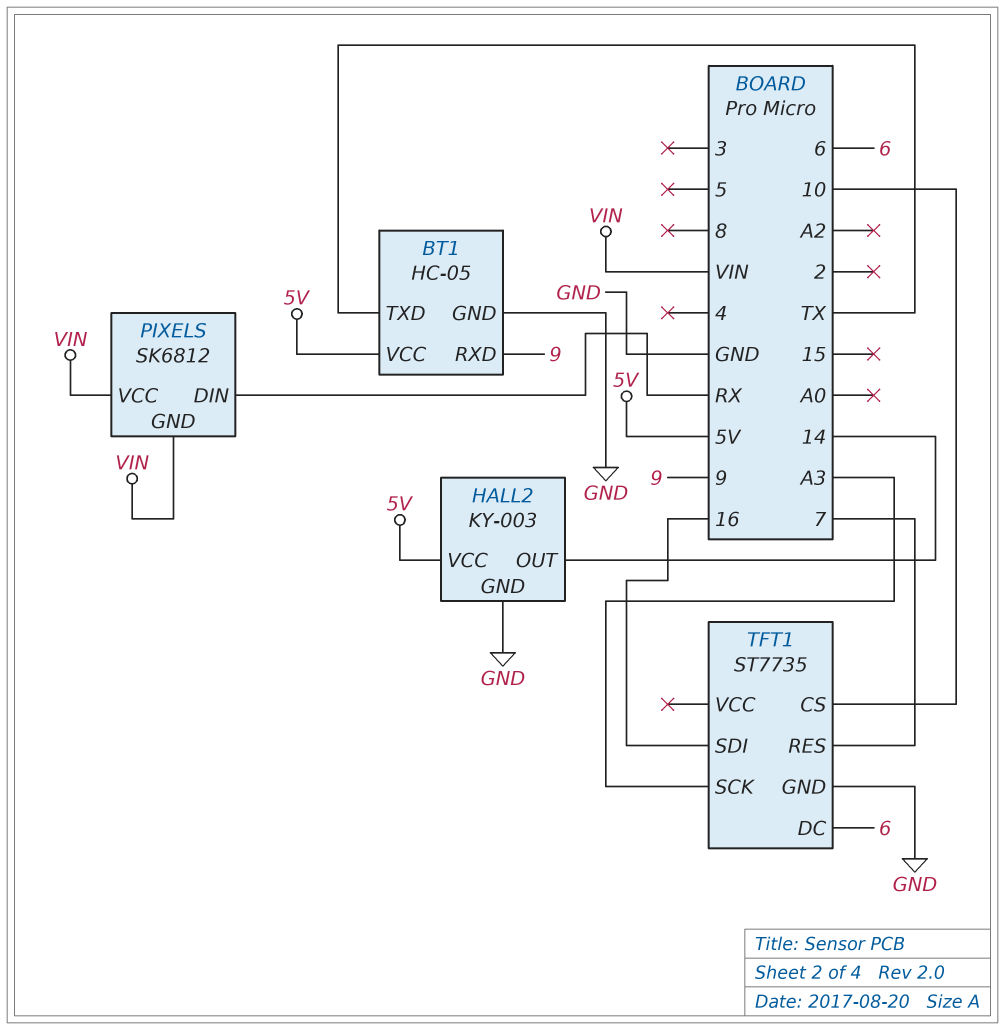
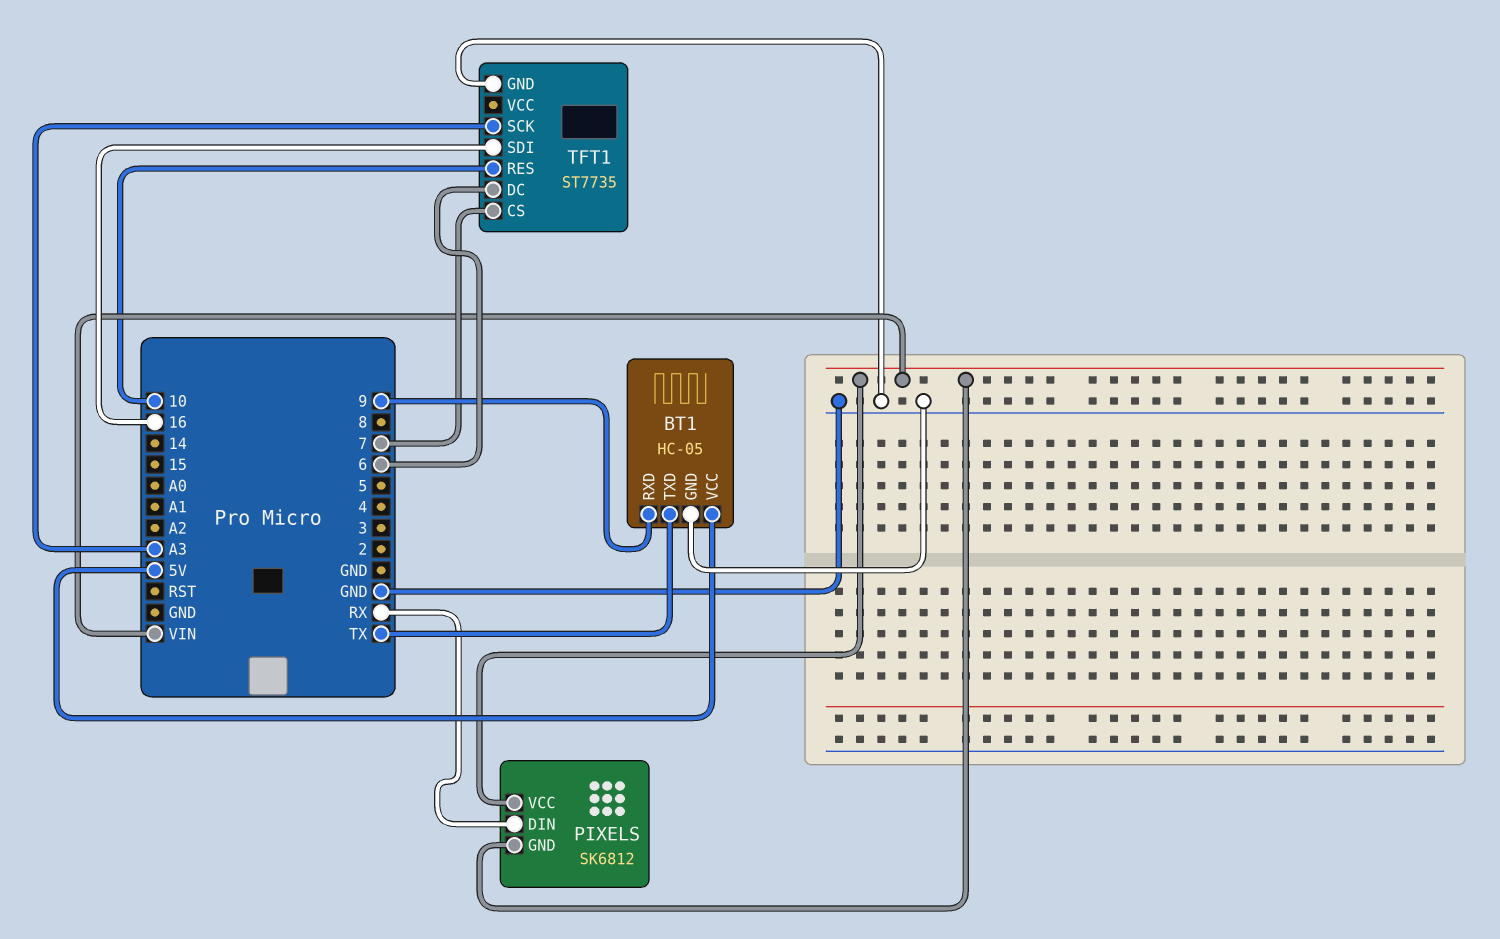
HALL2: KY-003 -> none
HALL2 pin GND: GND -> none
HALL2 pin OUT: 14 -> none
HALL2 pin VCC: 5V -> none
TFT1 pin CS: 10 -> 7
TFT1 pin RES: 7 -> 10

